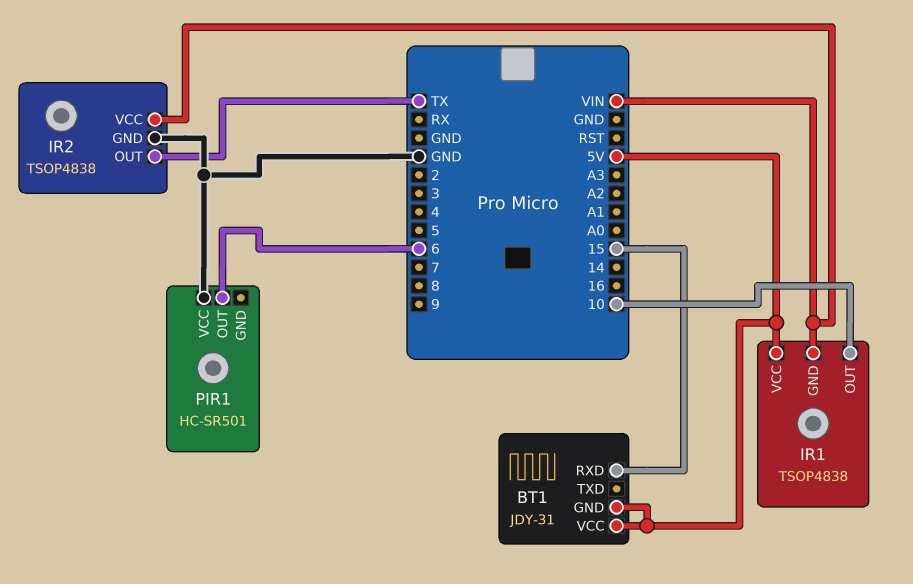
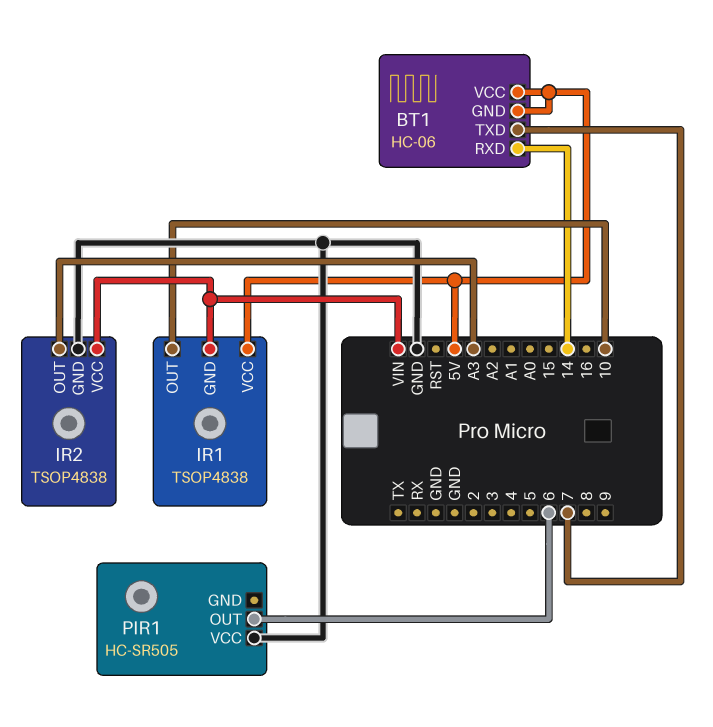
BT1: JDY-31 -> HC-06
BT1 pin RXD: 15 -> 14
BT1 pin TXD: none -> 7
IR2 pin OUT: TX -> A3
PIR1: HC-SR501 -> HC-SR505

